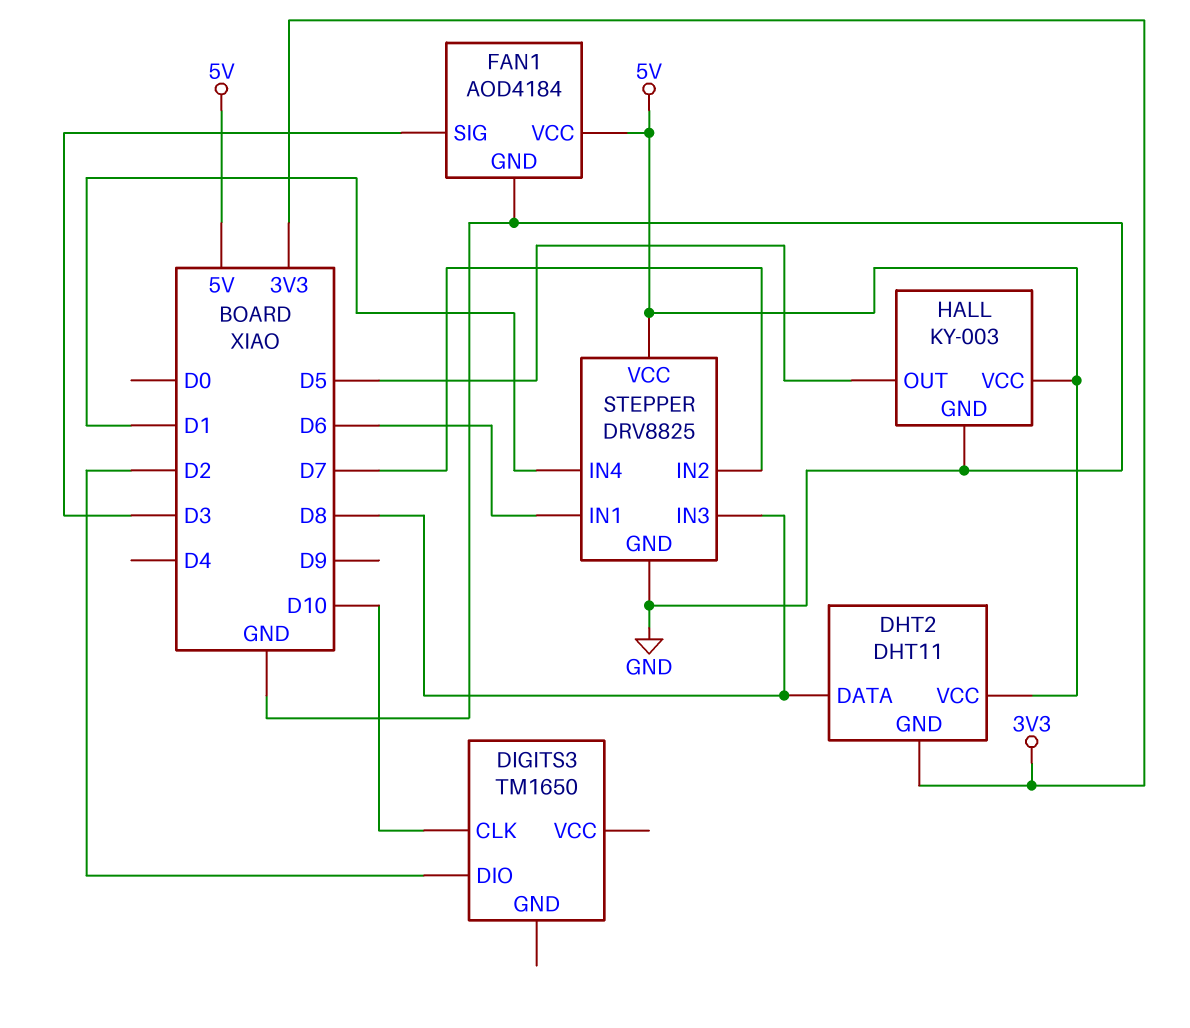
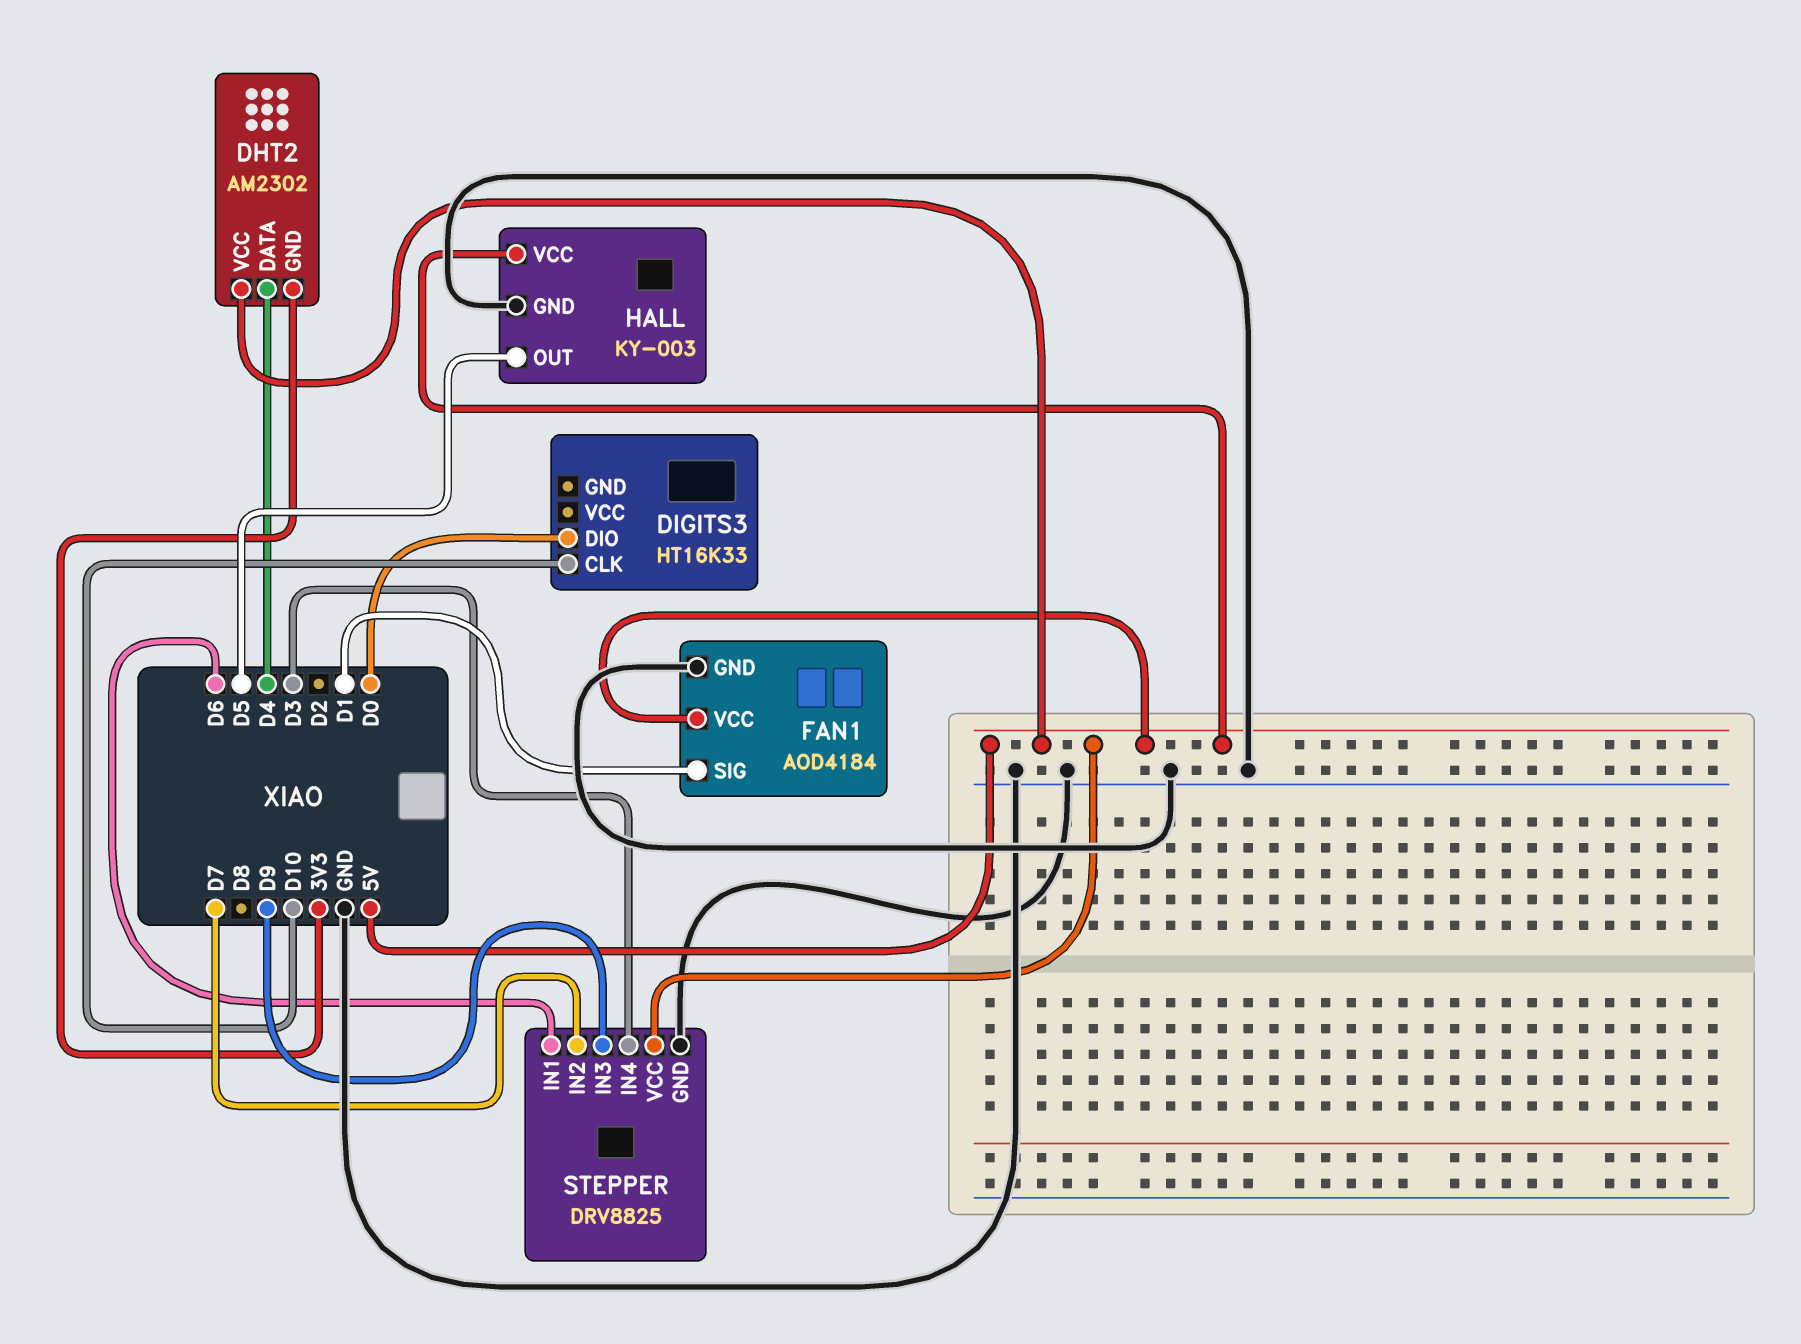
DHT2: DHT11 -> AM2302
DHT2 pin DATA: D8 -> D4
DIGITS3: TM1650 -> HT16K33
DIGITS3 pin DIO: D2 -> D0
FAN1 pin SIG: D3 -> D1
STEPPER pin IN3: D8 -> D9
STEPPER pin IN4: D1 -> D3

